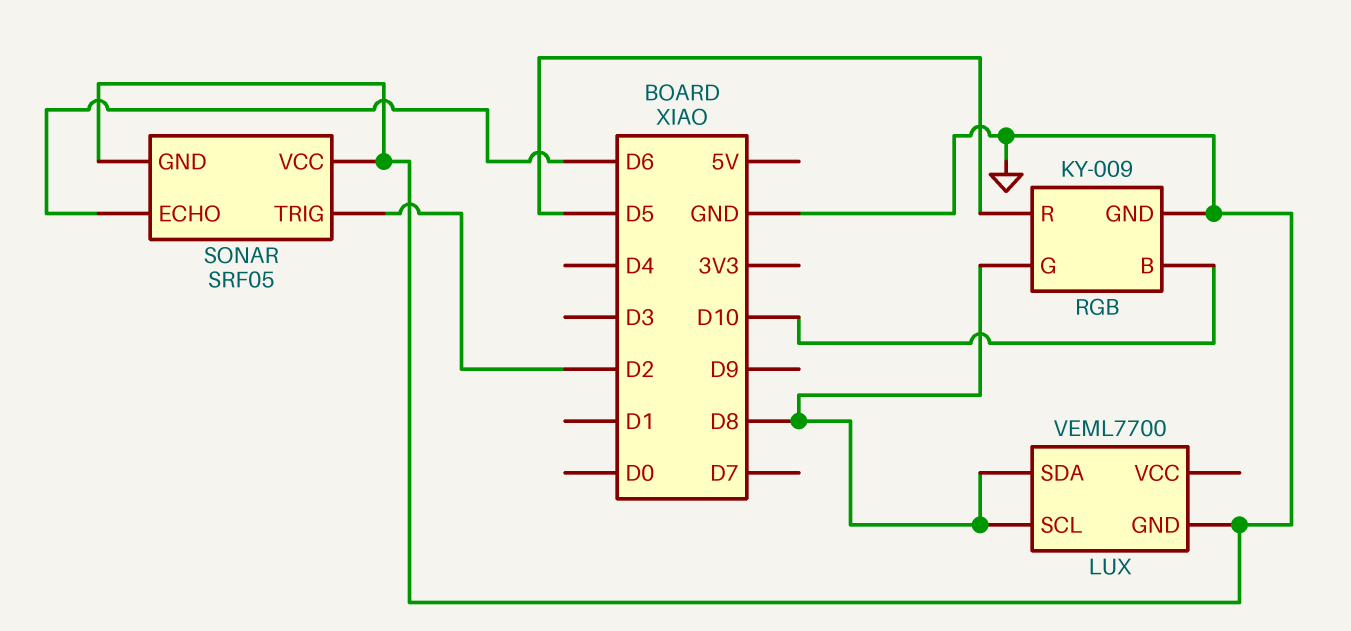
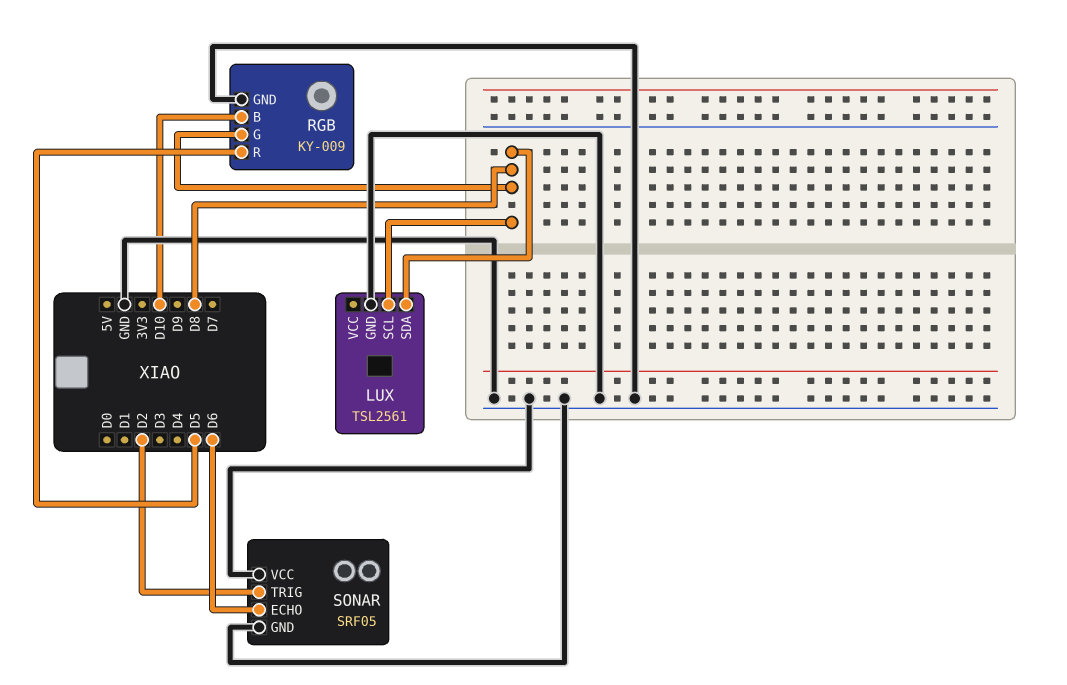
LUX: VEML7700 -> TSL2561

